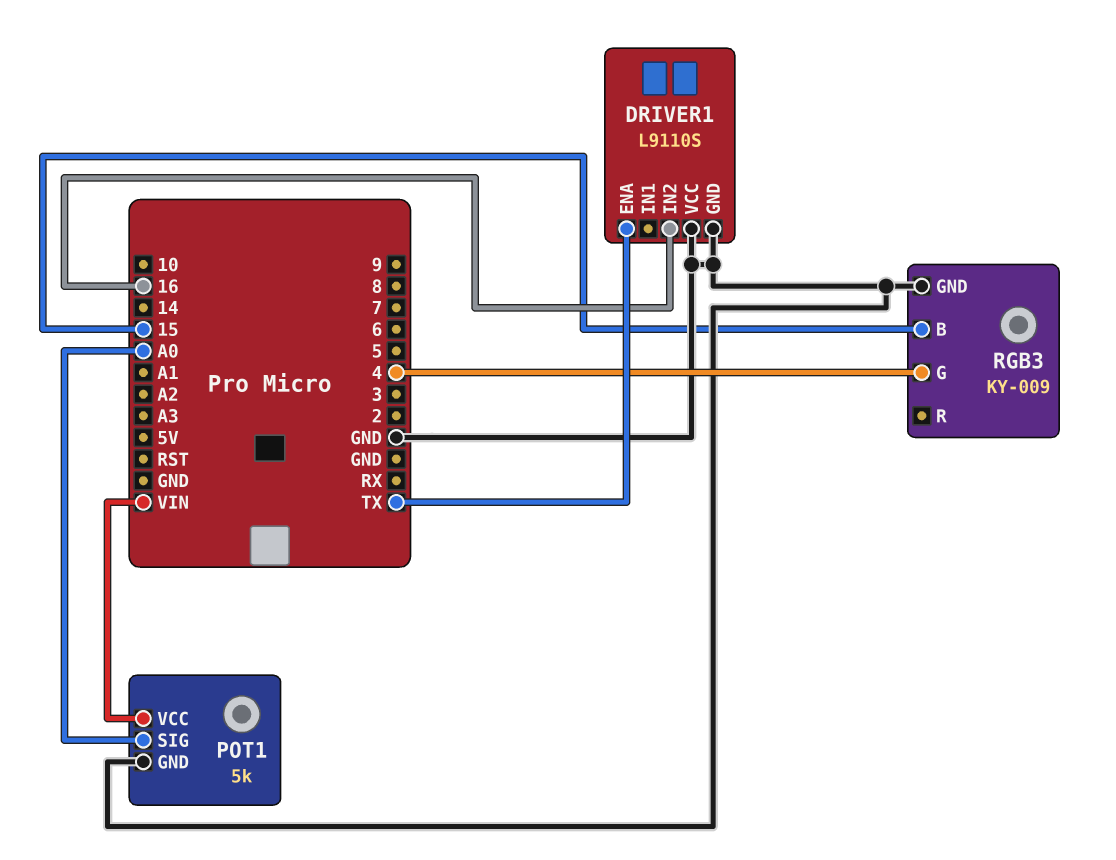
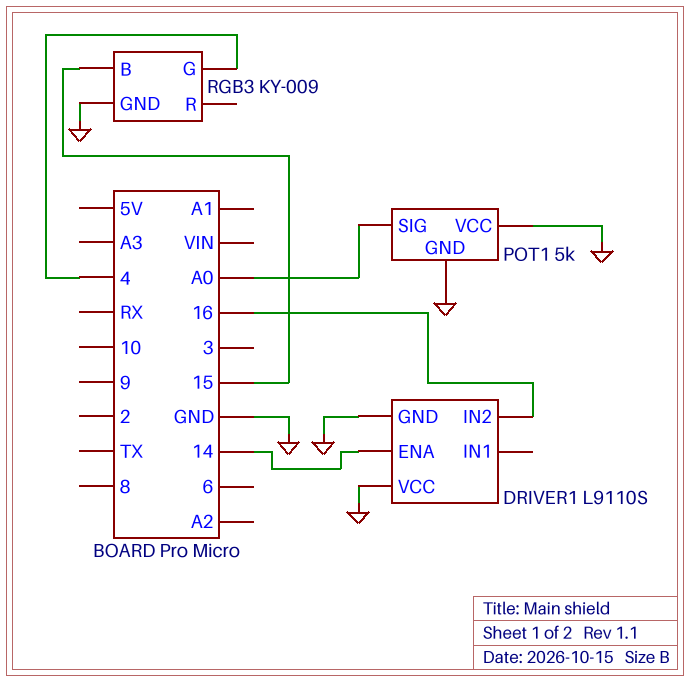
DRIVER1 pin ENA: TX -> 14
POT1 pin VCC: VIN -> GND

